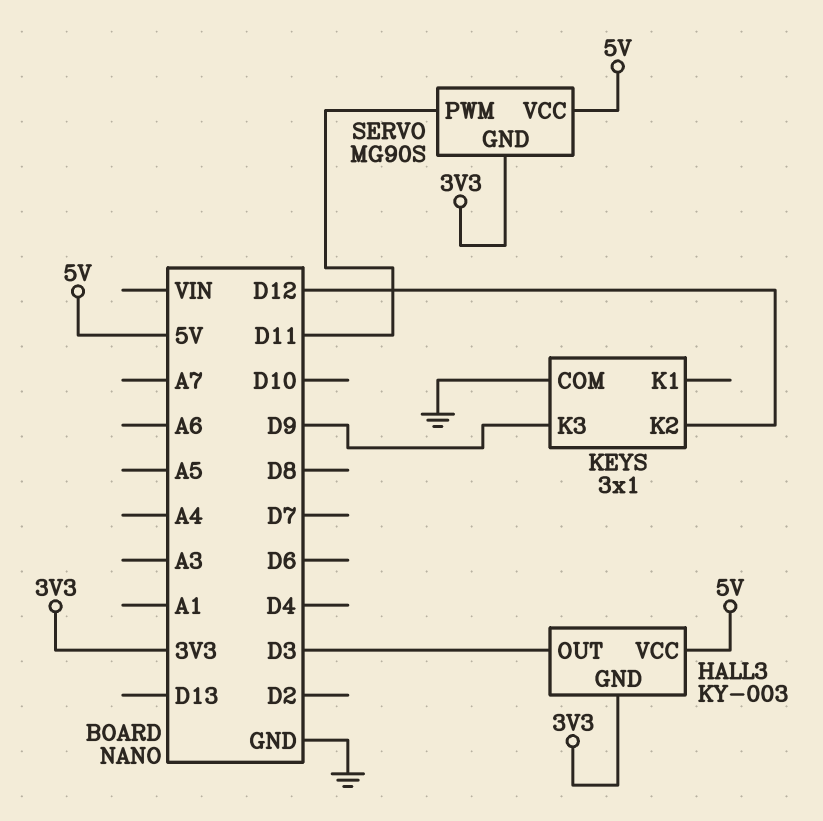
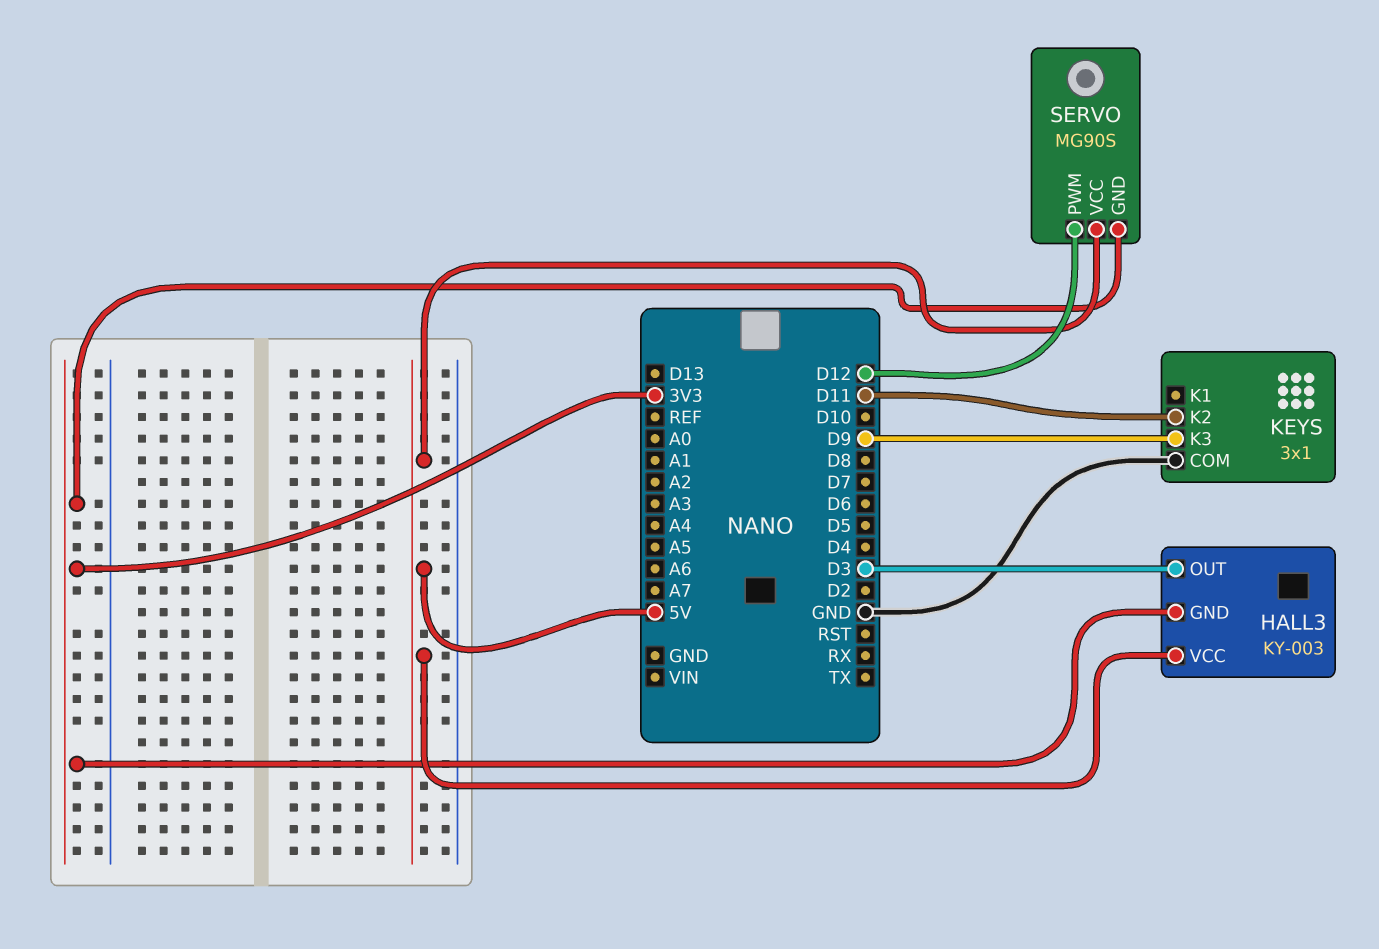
KEYS pin K2: D12 -> D11
SERVO pin PWM: D11 -> D12

